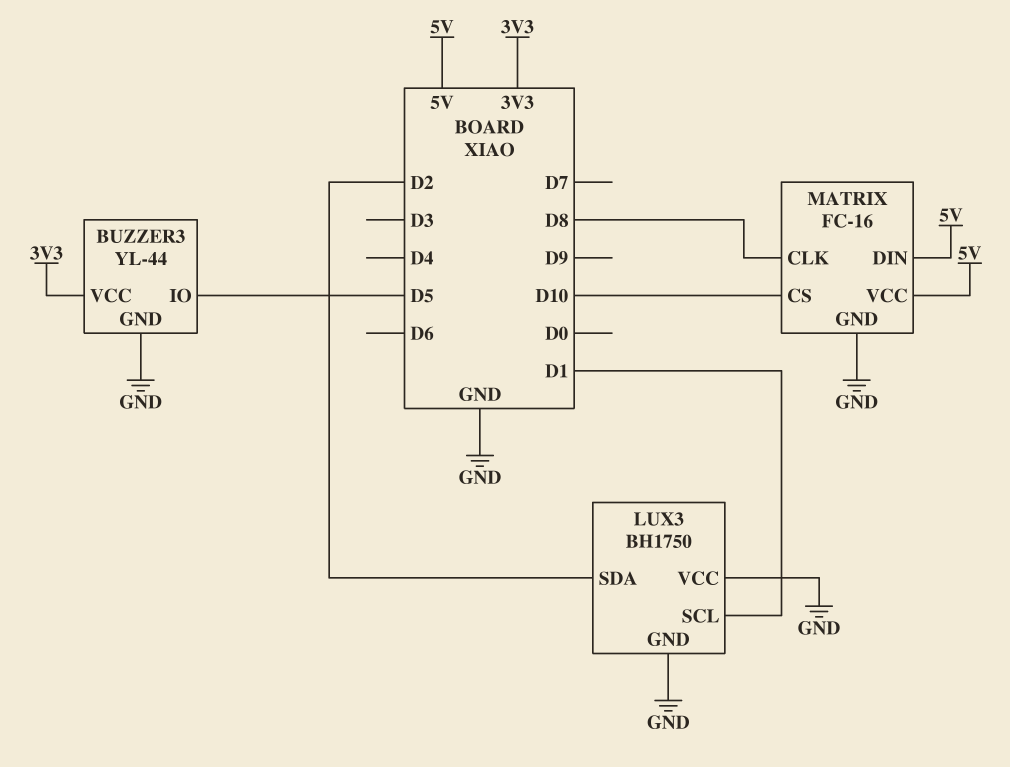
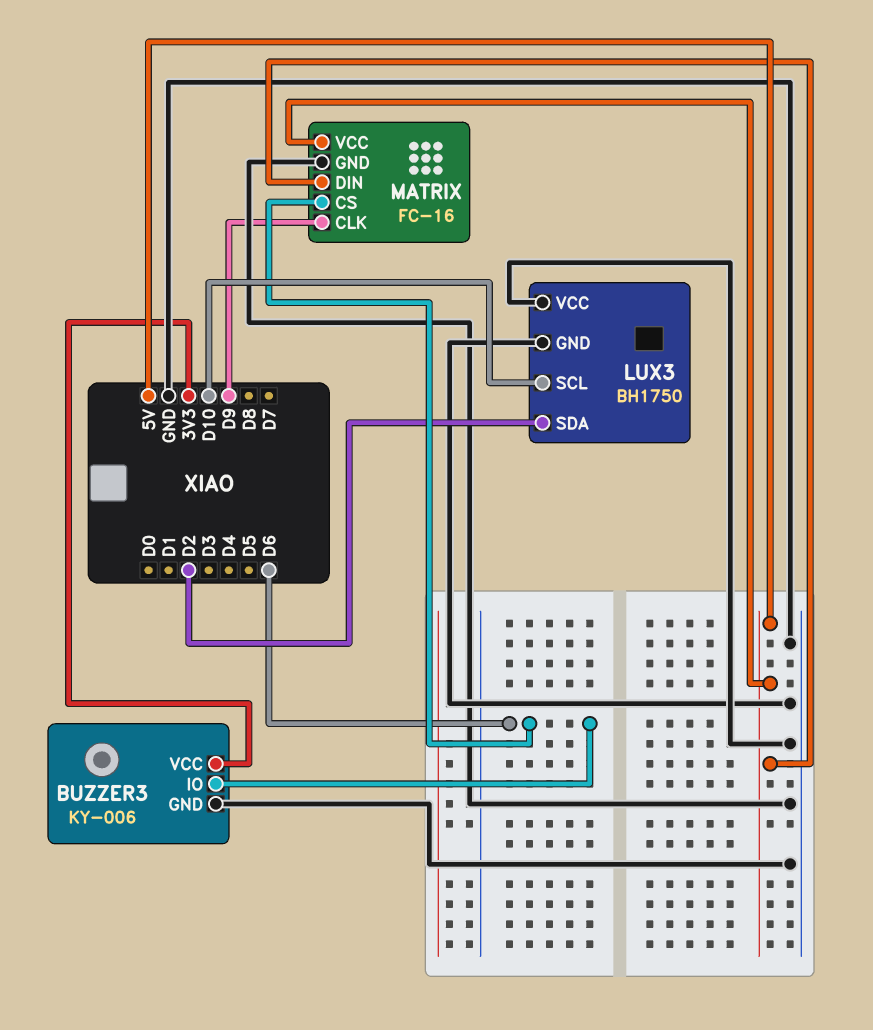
BUZZER3: YL-44 -> KY-006
BUZZER3 pin IO: D5 -> D6
LUX3 pin SCL: D1 -> D10
MATRIX pin CLK: D8 -> D9
MATRIX pin CS: D10 -> D6

